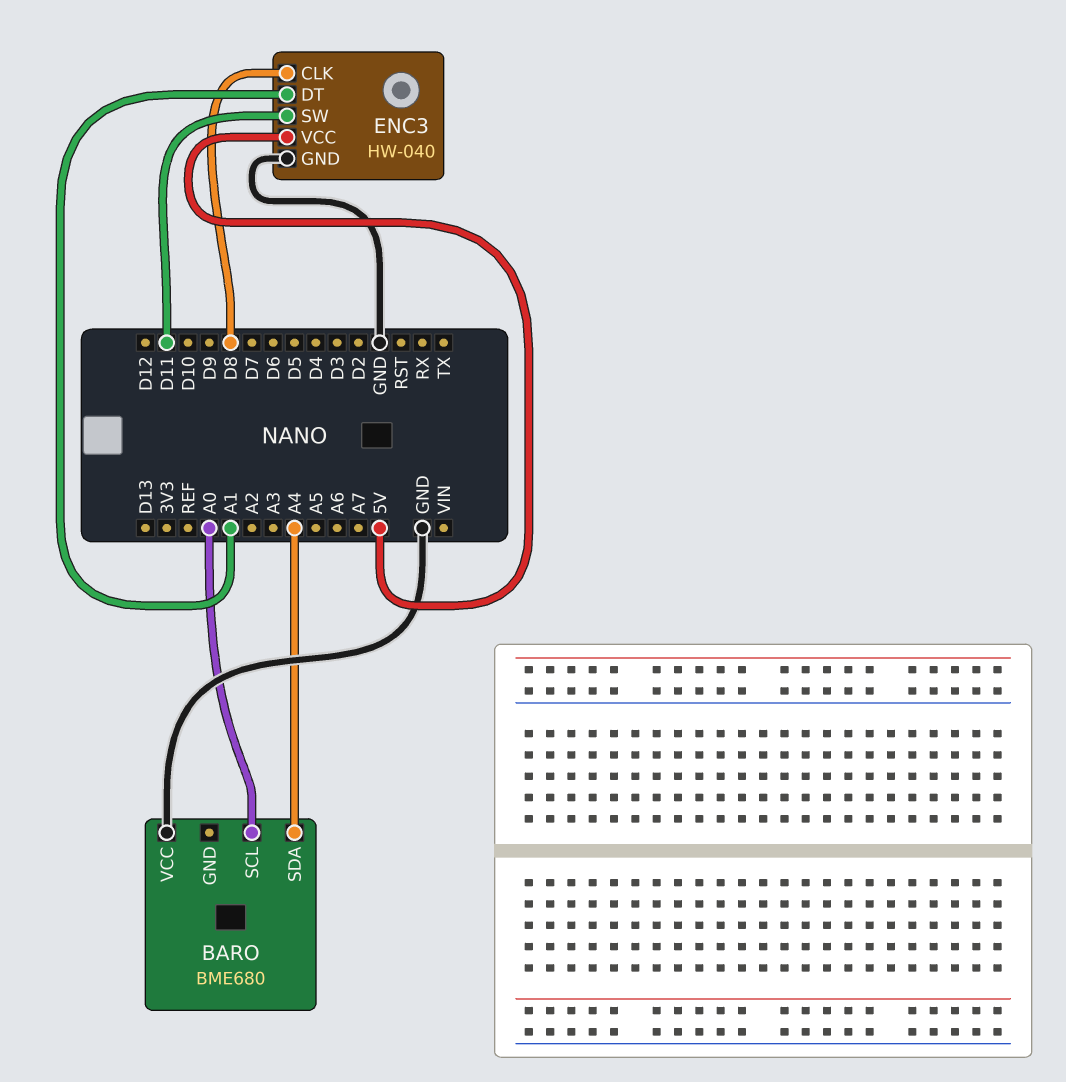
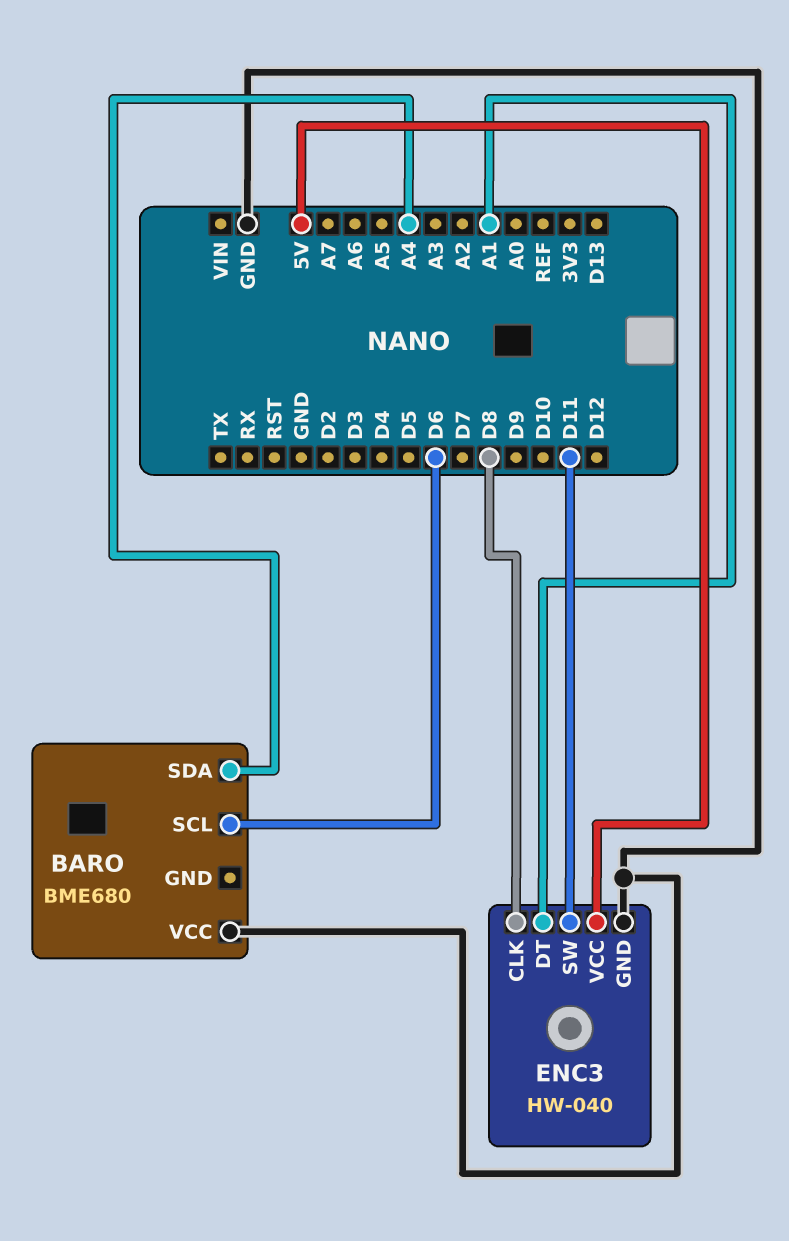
BARO pin SCL: A0 -> D6

